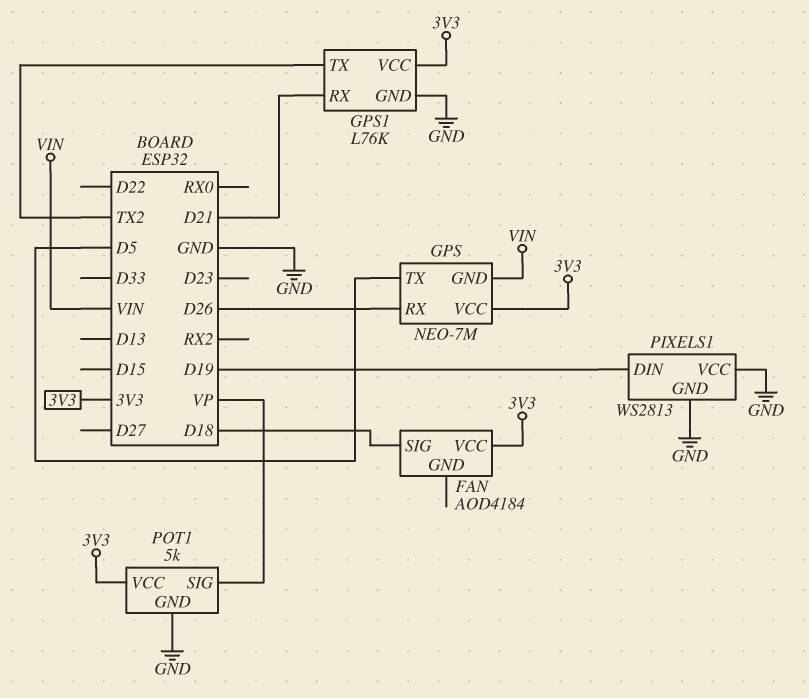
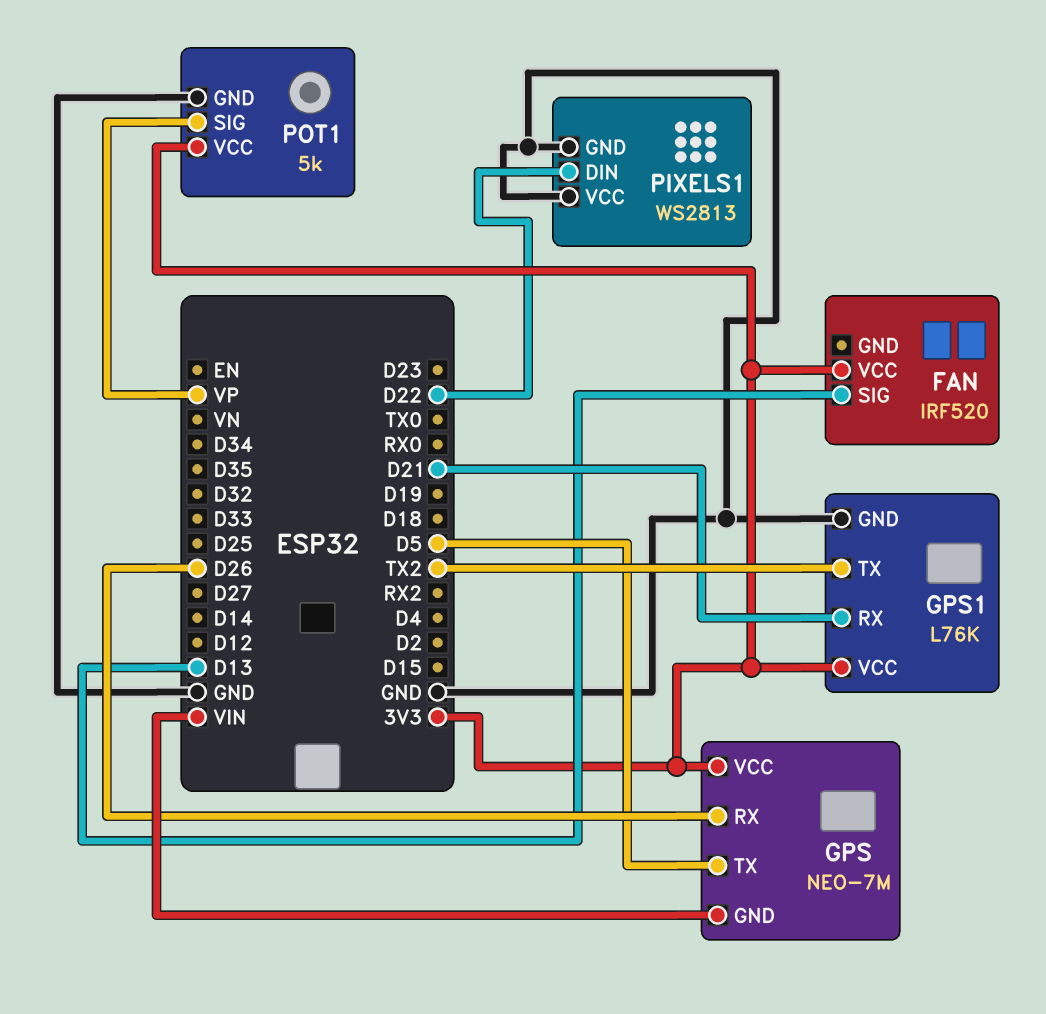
FAN: AOD4184 -> IRF520
FAN pin SIG: D18 -> D13
PIXELS1 pin DIN: D19 -> D22

